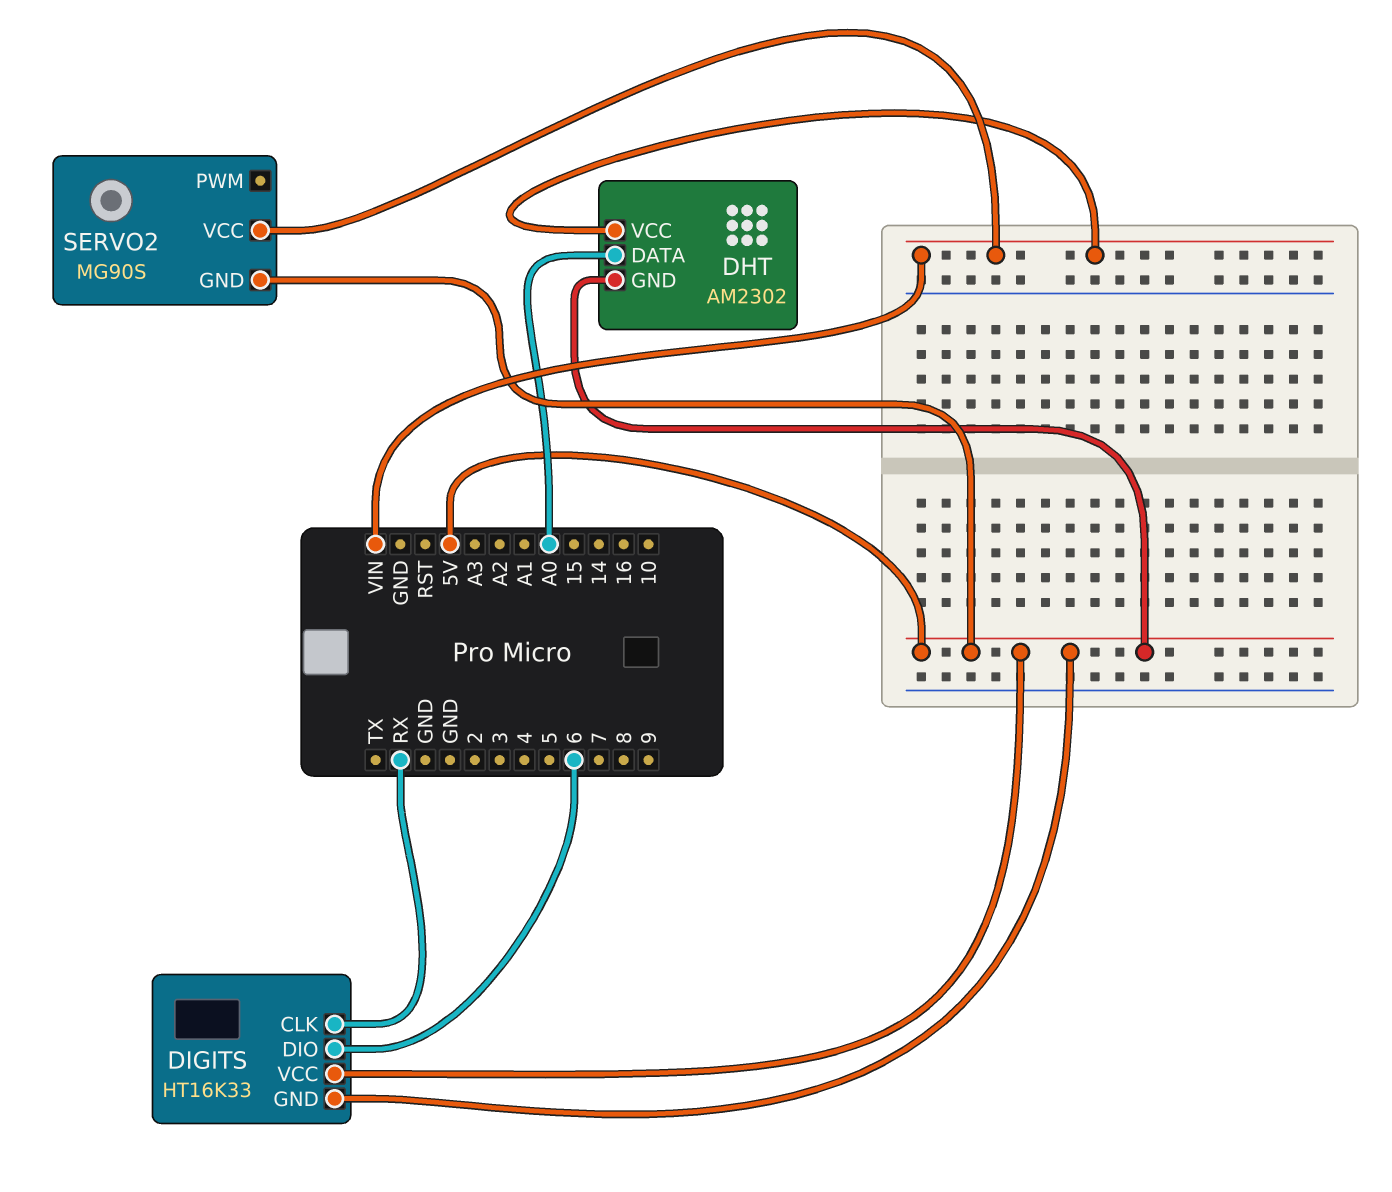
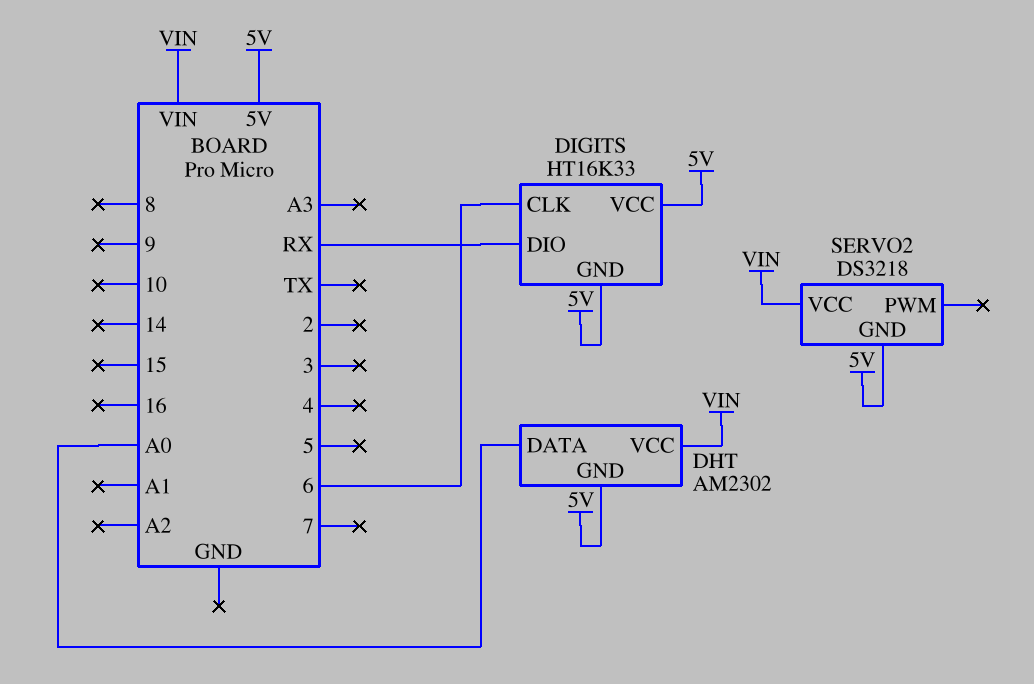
DIGITS pin CLK: RX -> 6
DIGITS pin DIO: 6 -> RX
SERVO2: MG90S -> DS3218

